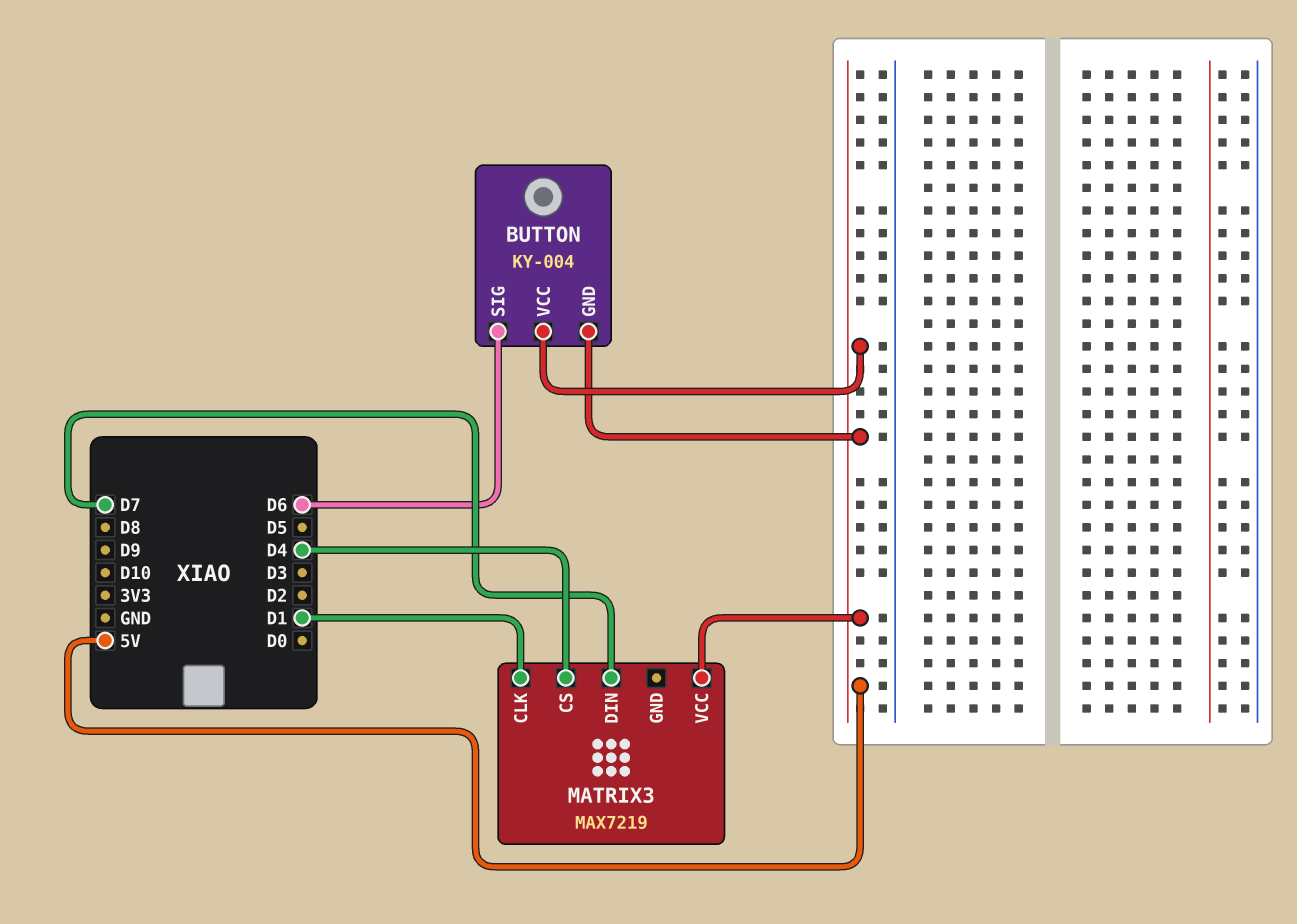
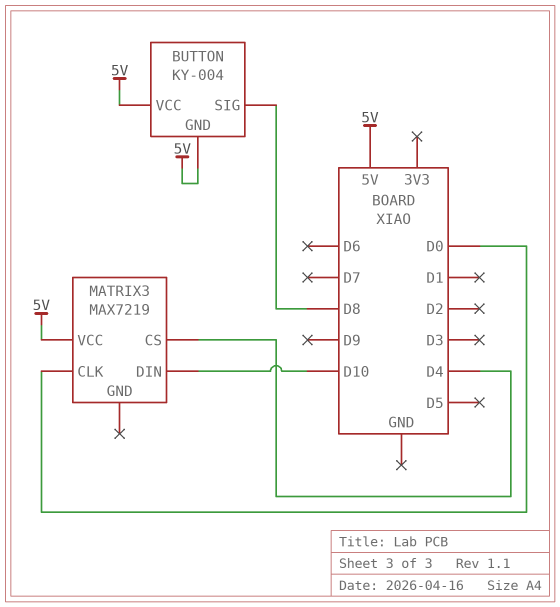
BUTTON pin SIG: D6 -> D8
MATRIX3 pin CLK: D1 -> D0
MATRIX3 pin DIN: D7 -> D10

